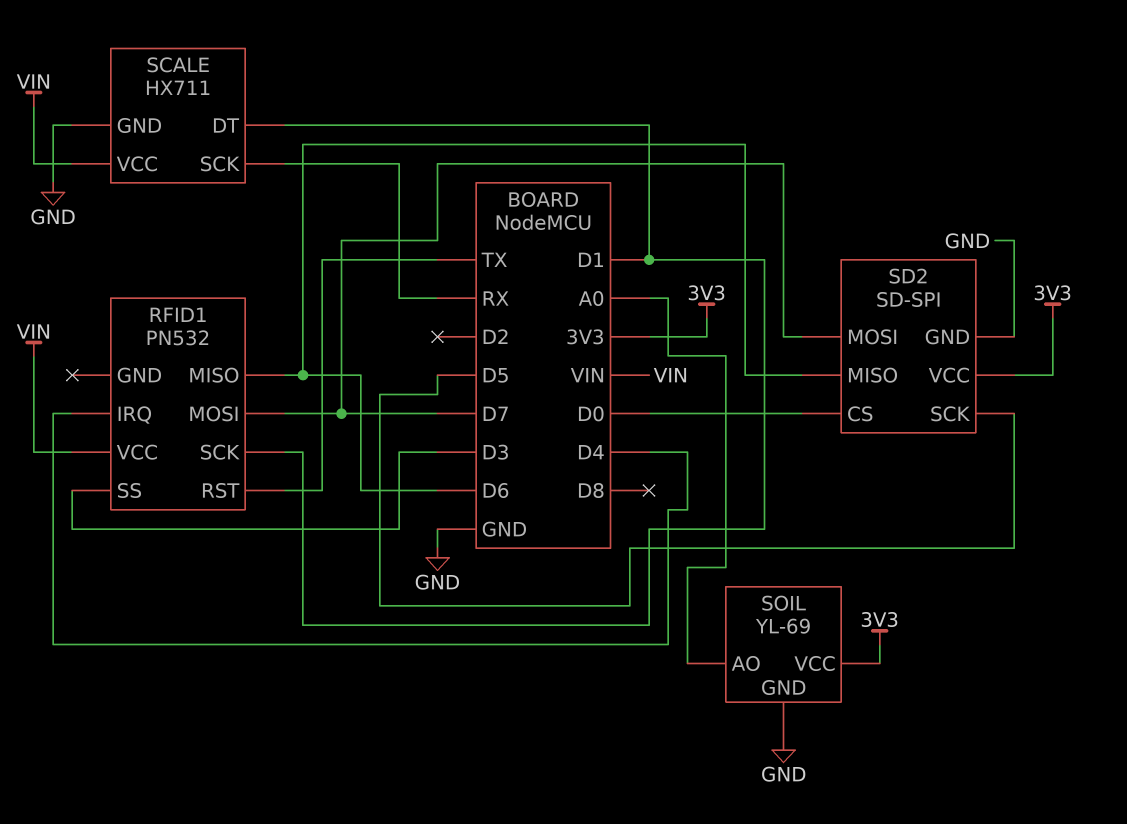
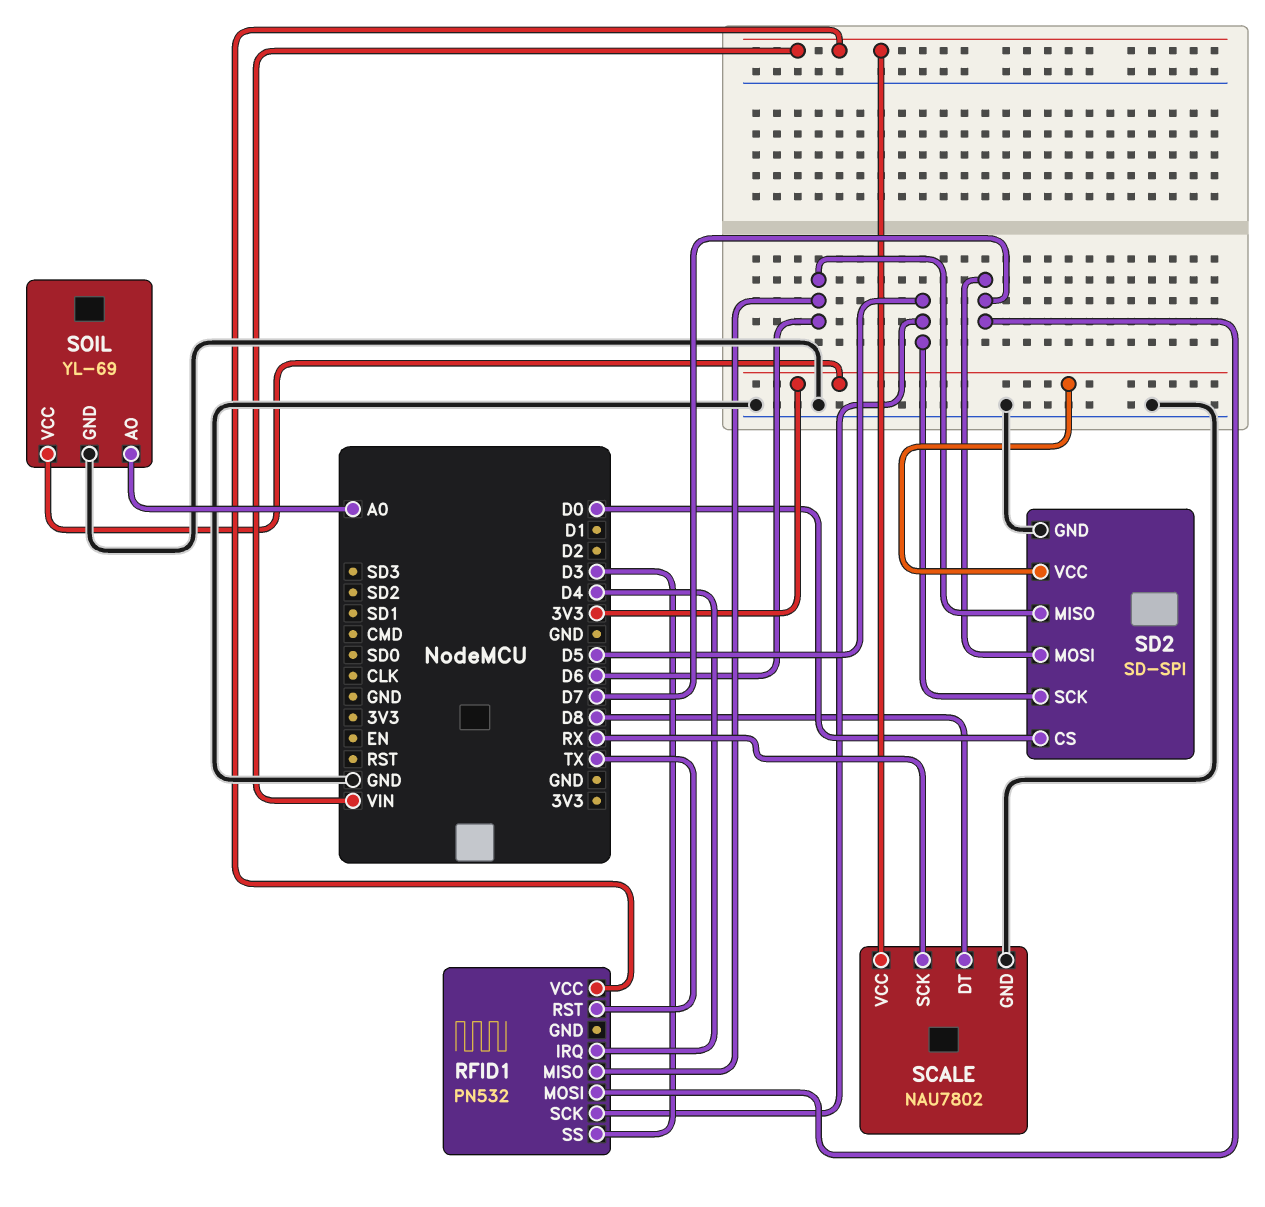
RFID1 pin SCK: D1 -> D5
SCALE: HX711 -> NAU7802
SCALE pin DT: D1 -> D8

